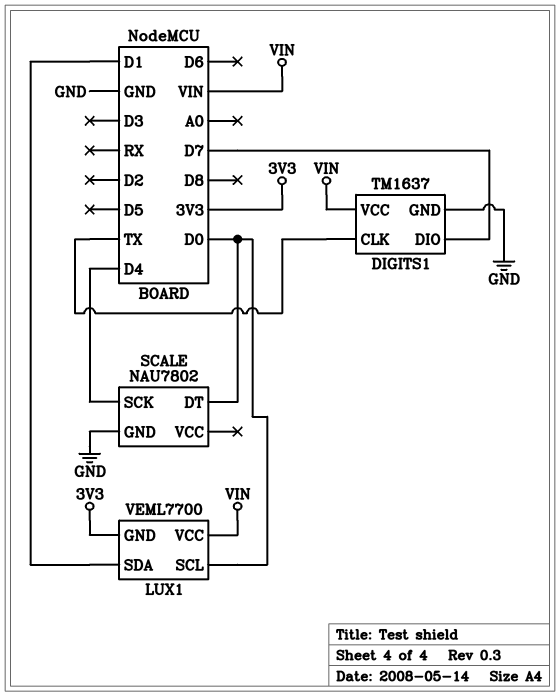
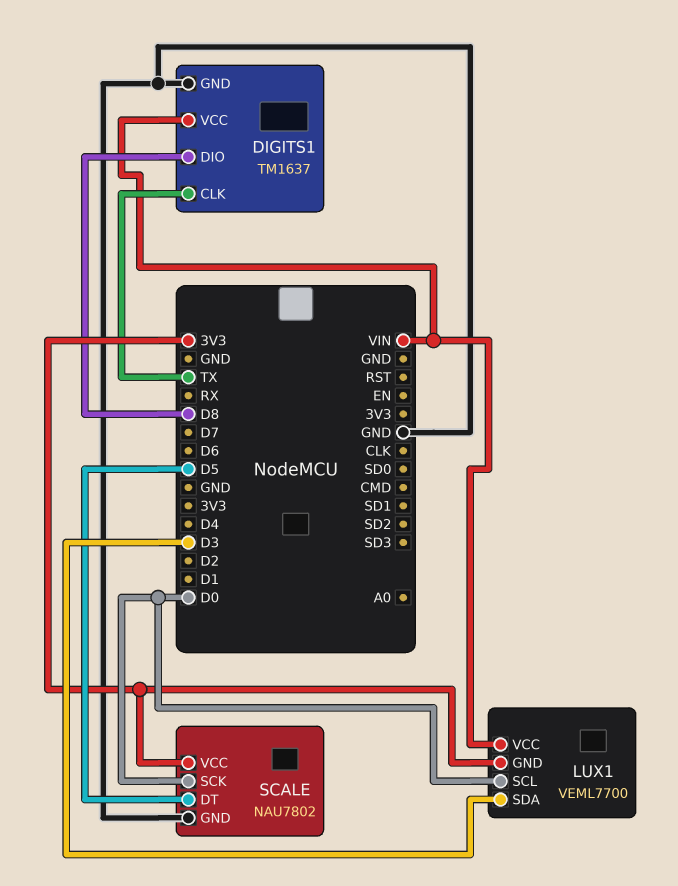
DIGITS1 pin DIO: D7 -> D8
LUX1 pin SDA: D1 -> D3
SCALE pin DT: D0 -> D5
SCALE pin SCK: D4 -> D0
SCALE pin VCC: none -> 3V3

